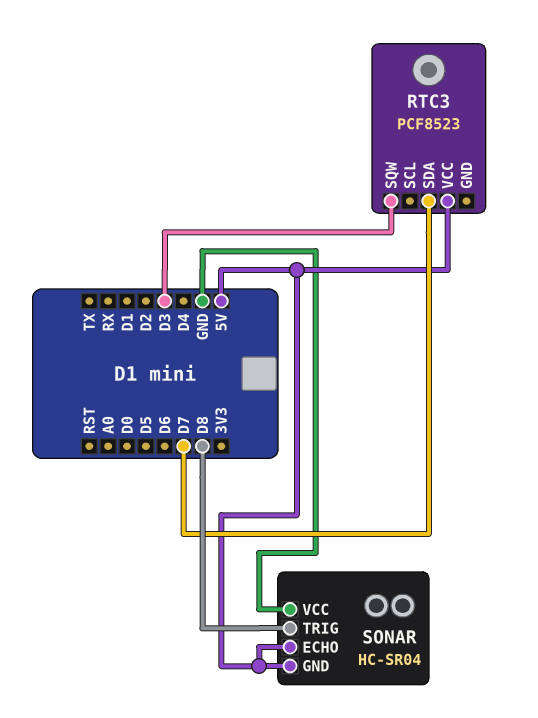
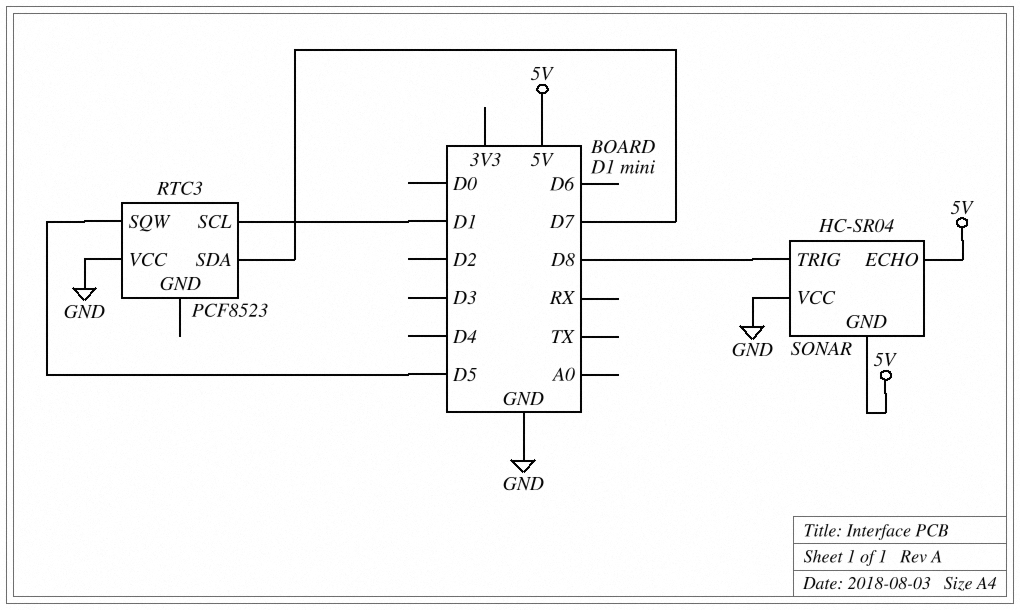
RTC3 pin SCL: none -> D1
RTC3 pin SQW: D3 -> D5
RTC3 pin VCC: 5V -> GND

